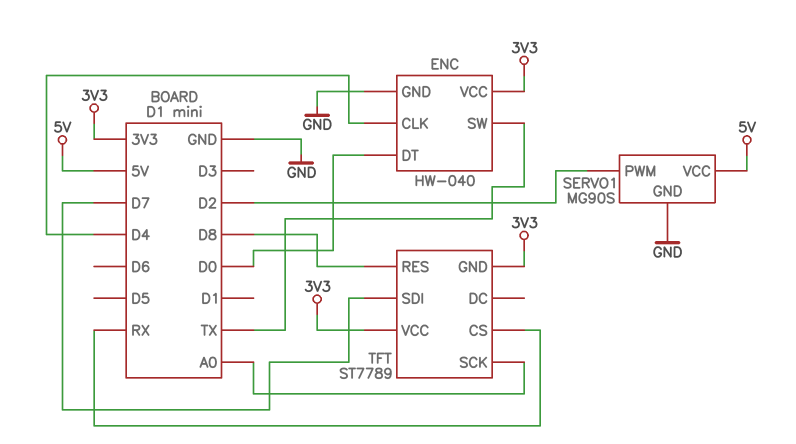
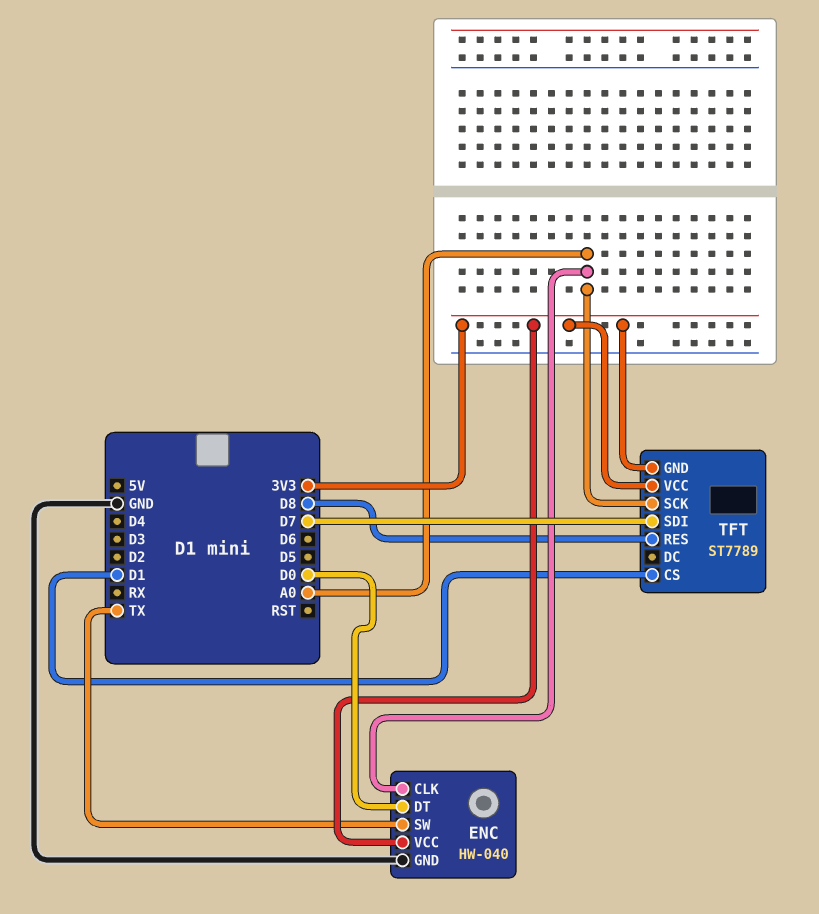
ENC pin CLK: D4 -> A0
SERVO1: MG90S -> none
SERVO1 pin GND: GND -> none
SERVO1 pin PWM: D2 -> none
SERVO1 pin VCC: 5V -> none
TFT pin CS: RX -> D1

